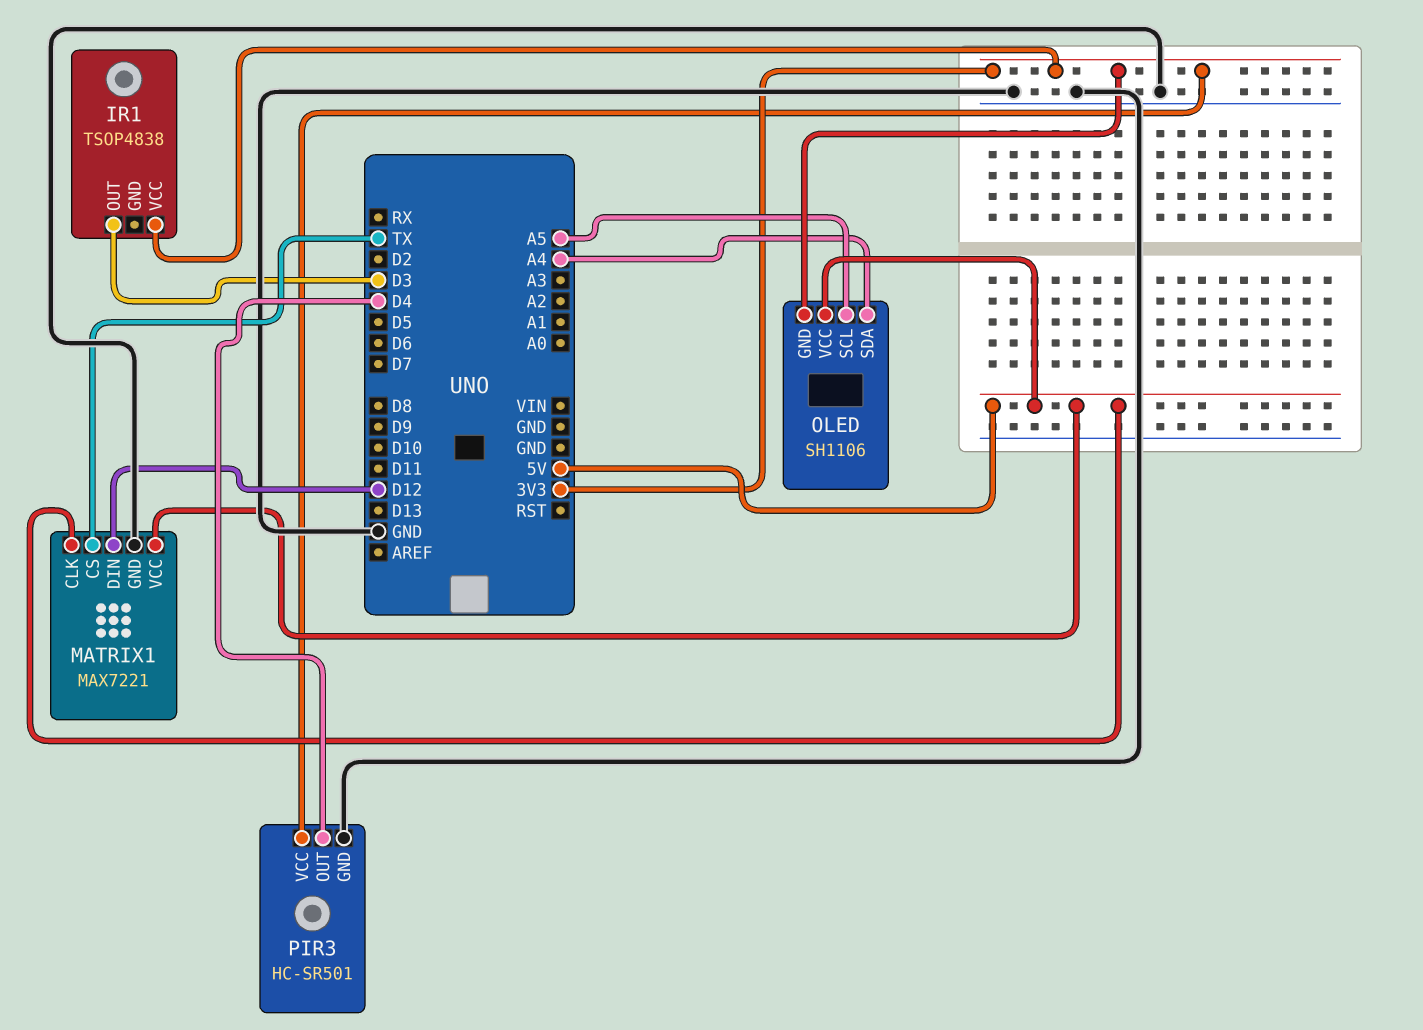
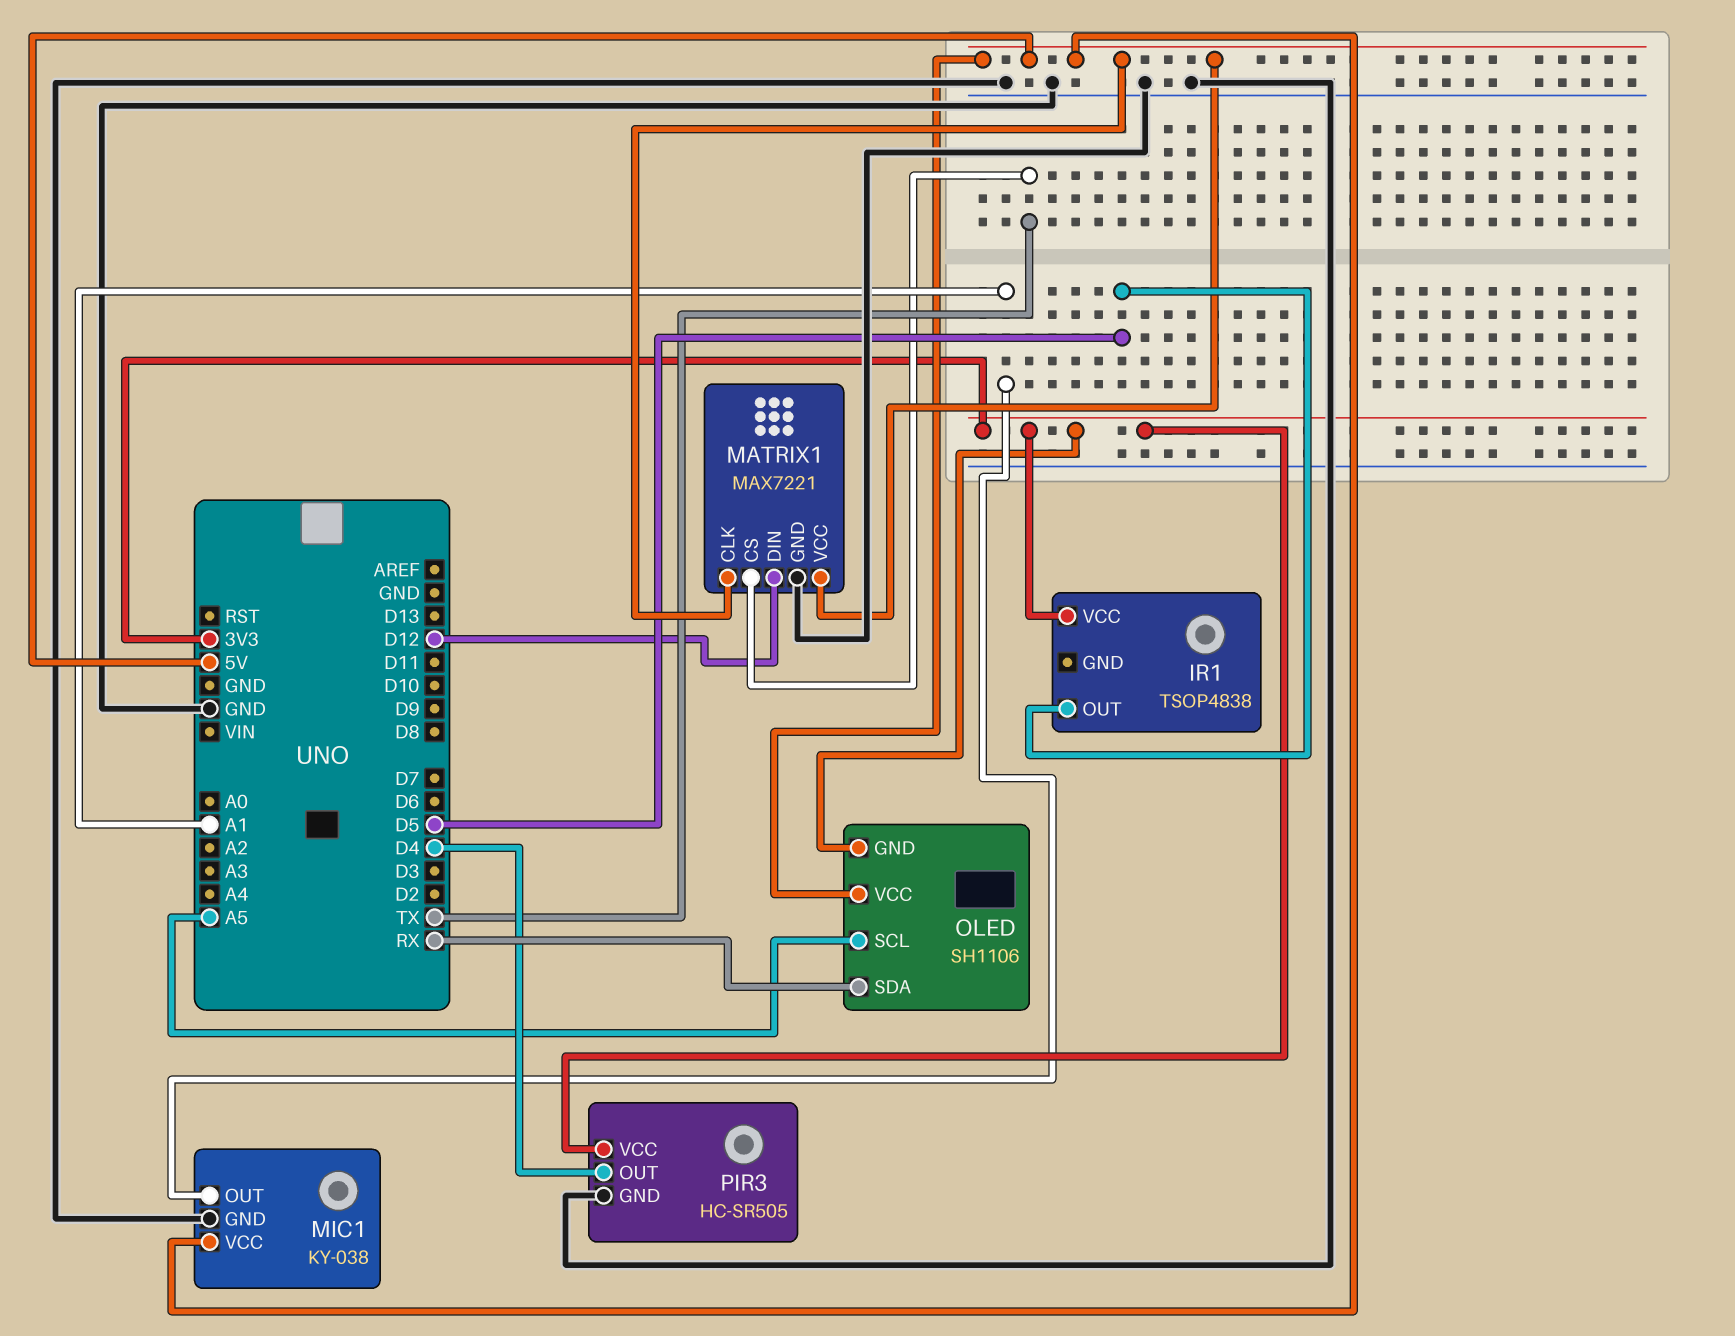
IR1 pin OUT: D3 -> D5
MIC1: none -> KY-038
MIC1 pin GND: none -> GND
MIC1 pin OUT: none -> A1
MIC1 pin VCC: none -> 5V
OLED pin SDA: A4 -> RX
PIR3: HC-SR501 -> HC-SR505

